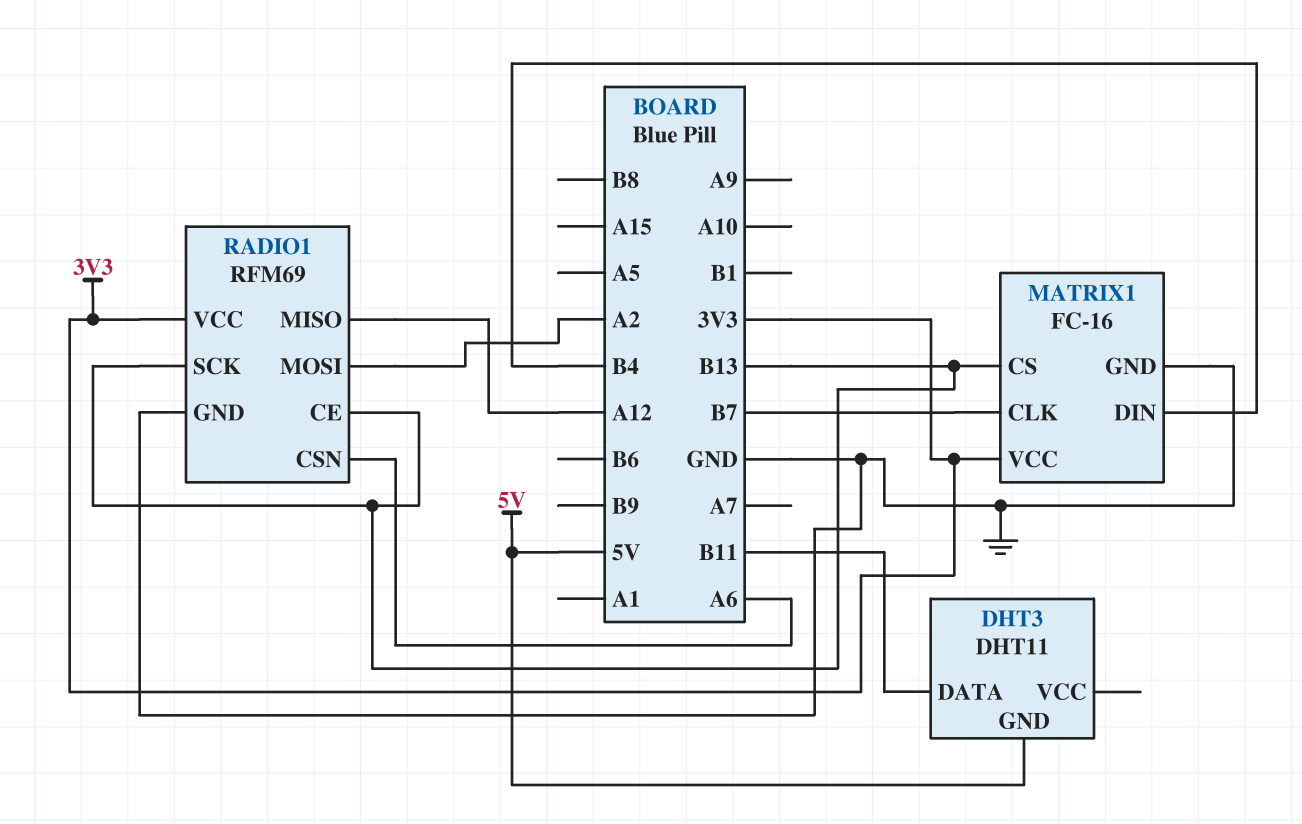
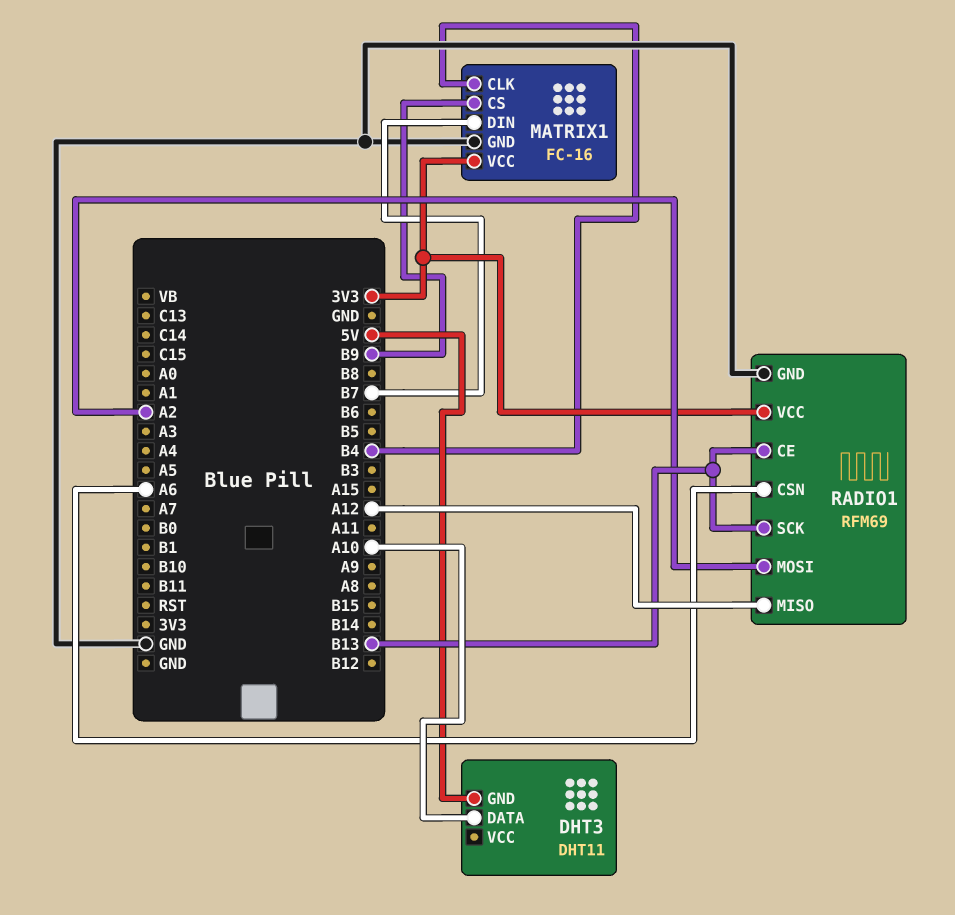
DHT3 pin DATA: B11 -> A10
MATRIX1 pin CLK: B7 -> B4
MATRIX1 pin CS: B13 -> B9
MATRIX1 pin DIN: B4 -> B7

